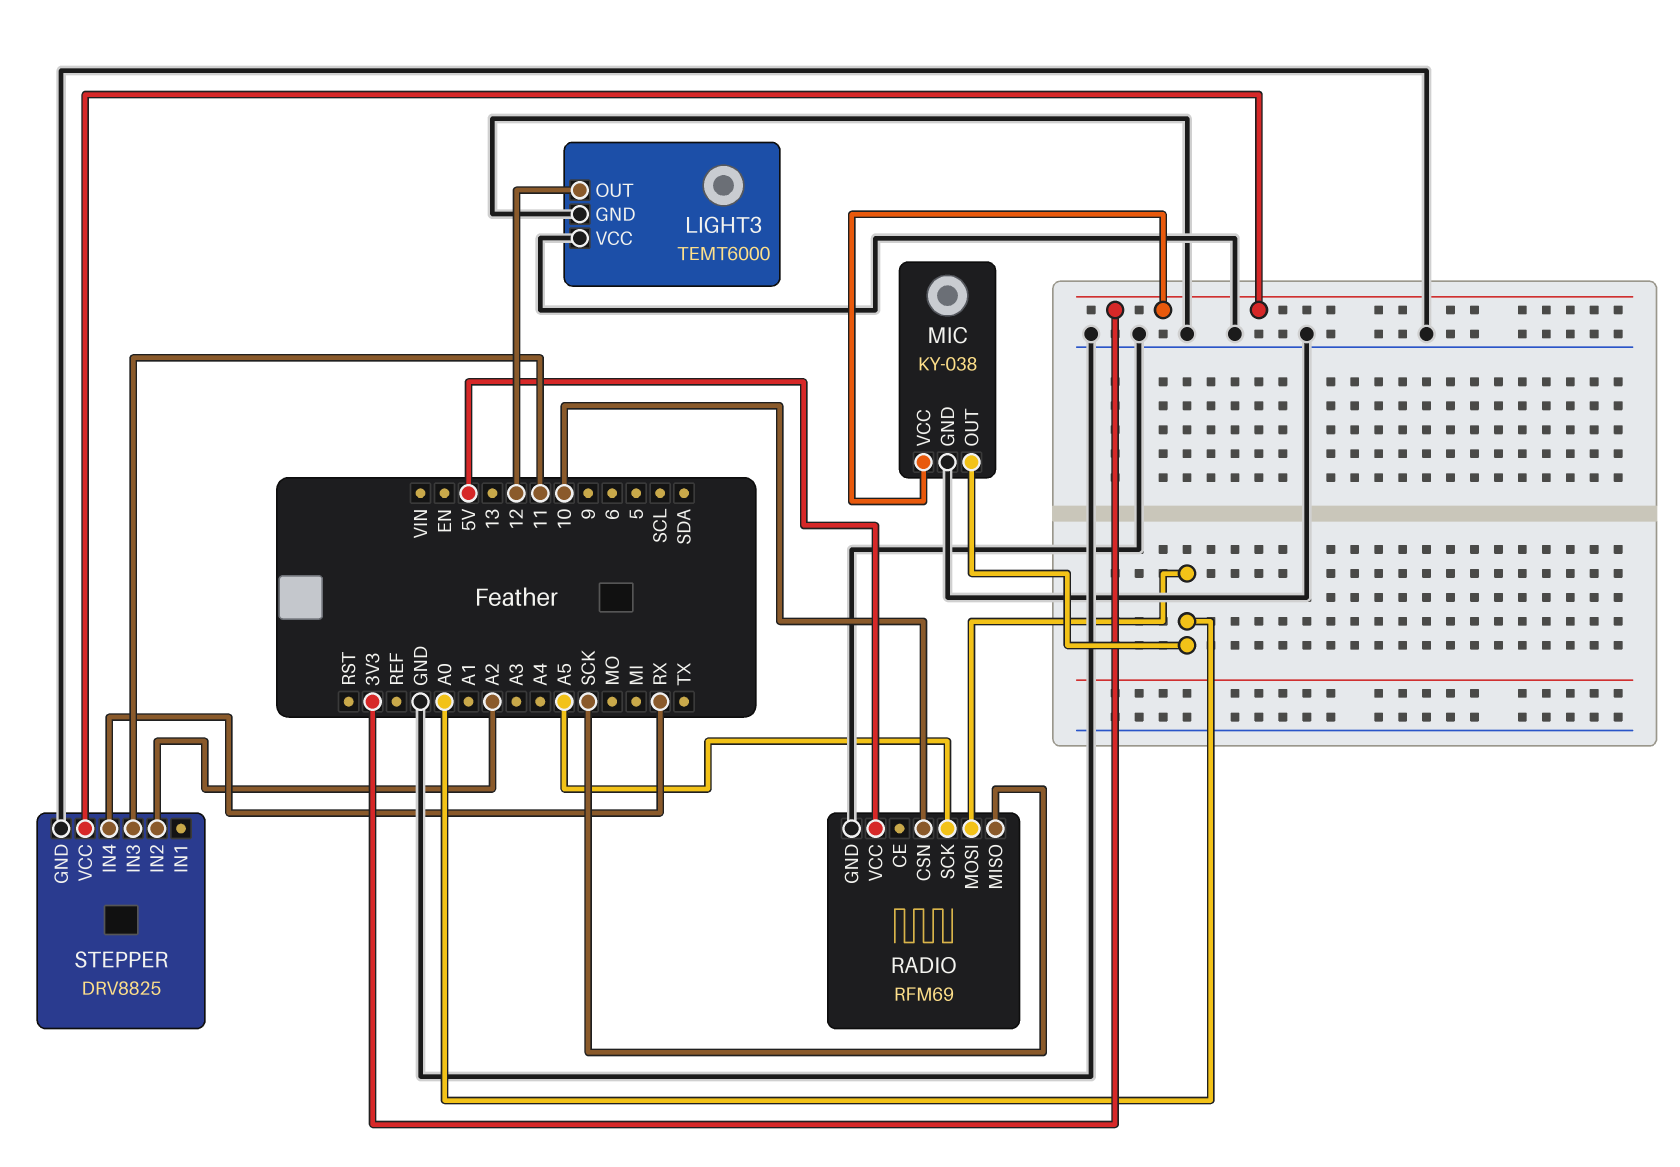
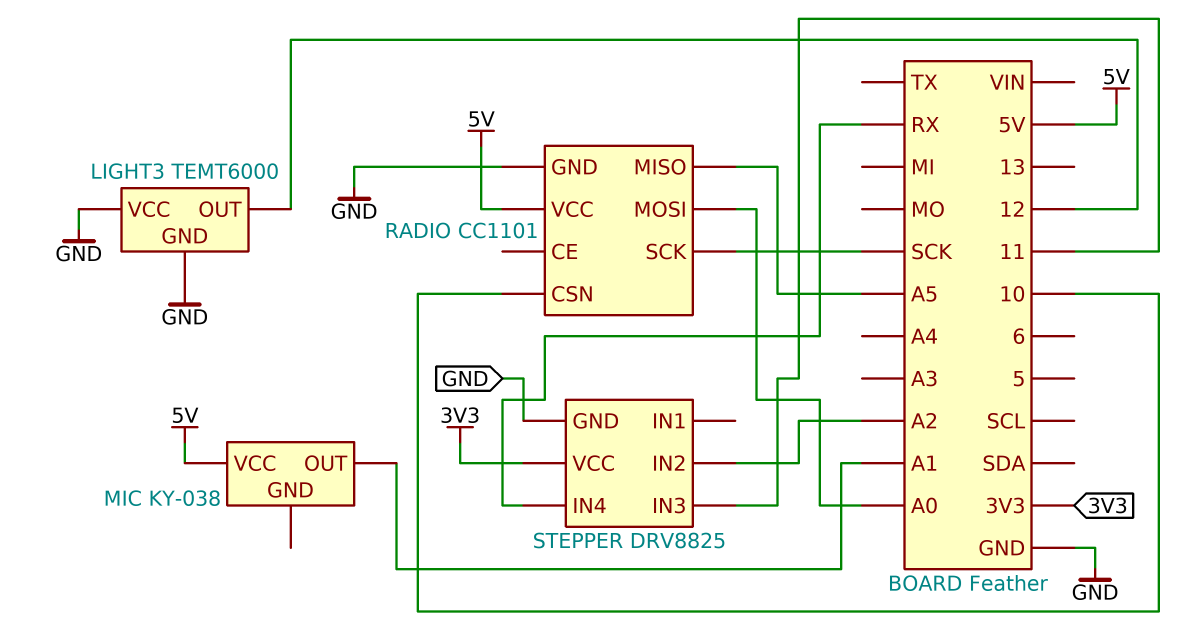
MIC pin GND: GND -> none
MIC pin OUT: A0 -> A1
MIC pin VCC: 3V3 -> 5V
RADIO: RFM69 -> CC1101
RADIO pin MISO: SCK -> A5
RADIO pin SCK: A5 -> SCK

